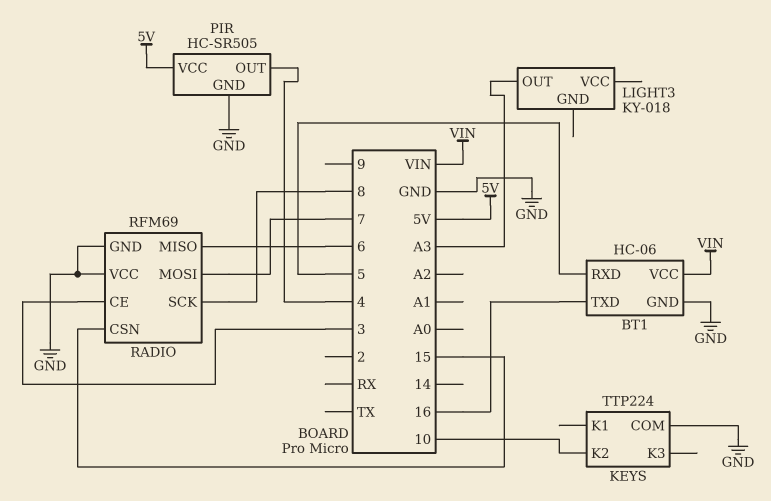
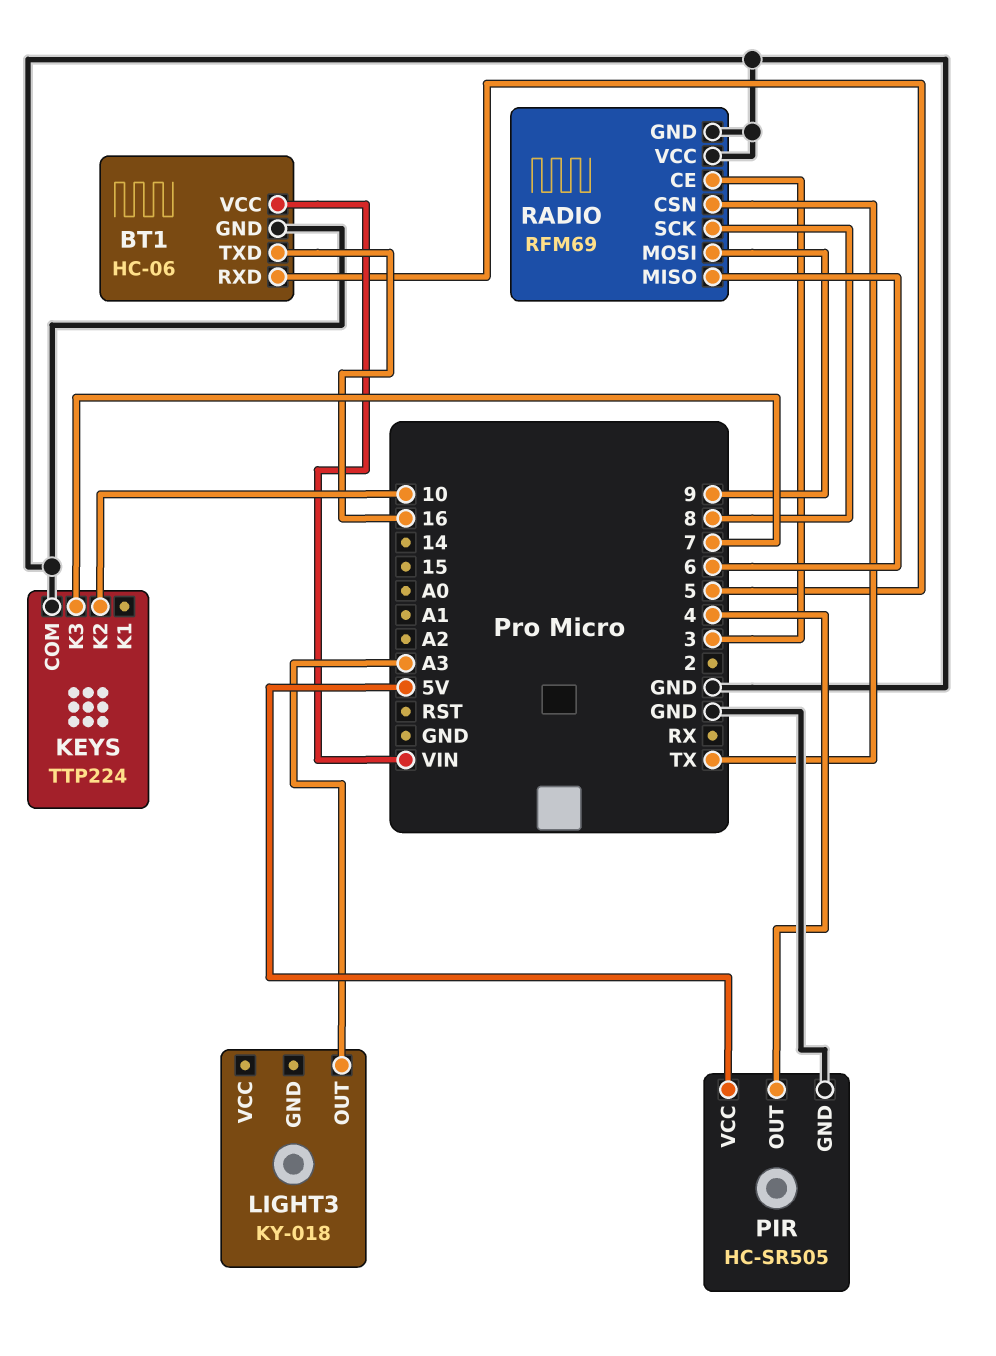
KEYS pin K3: none -> 7
RADIO pin CSN: 15 -> TX
RADIO pin MOSI: 7 -> 9

